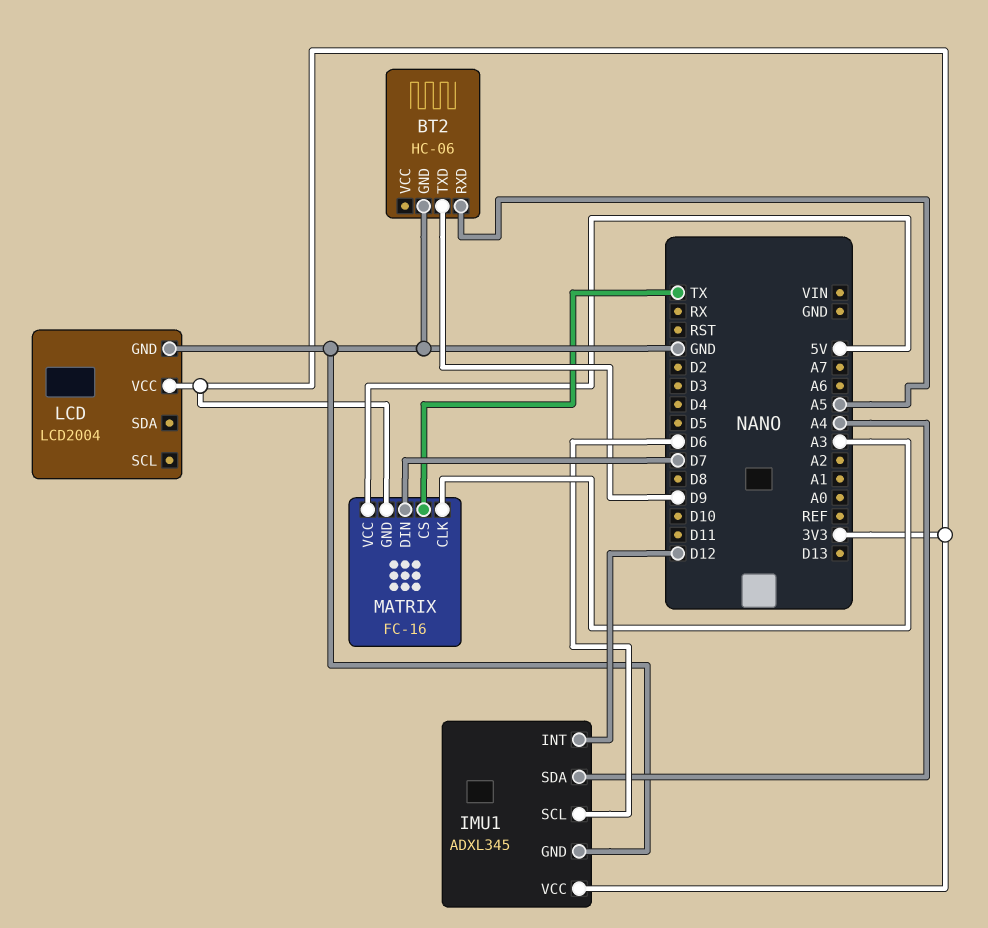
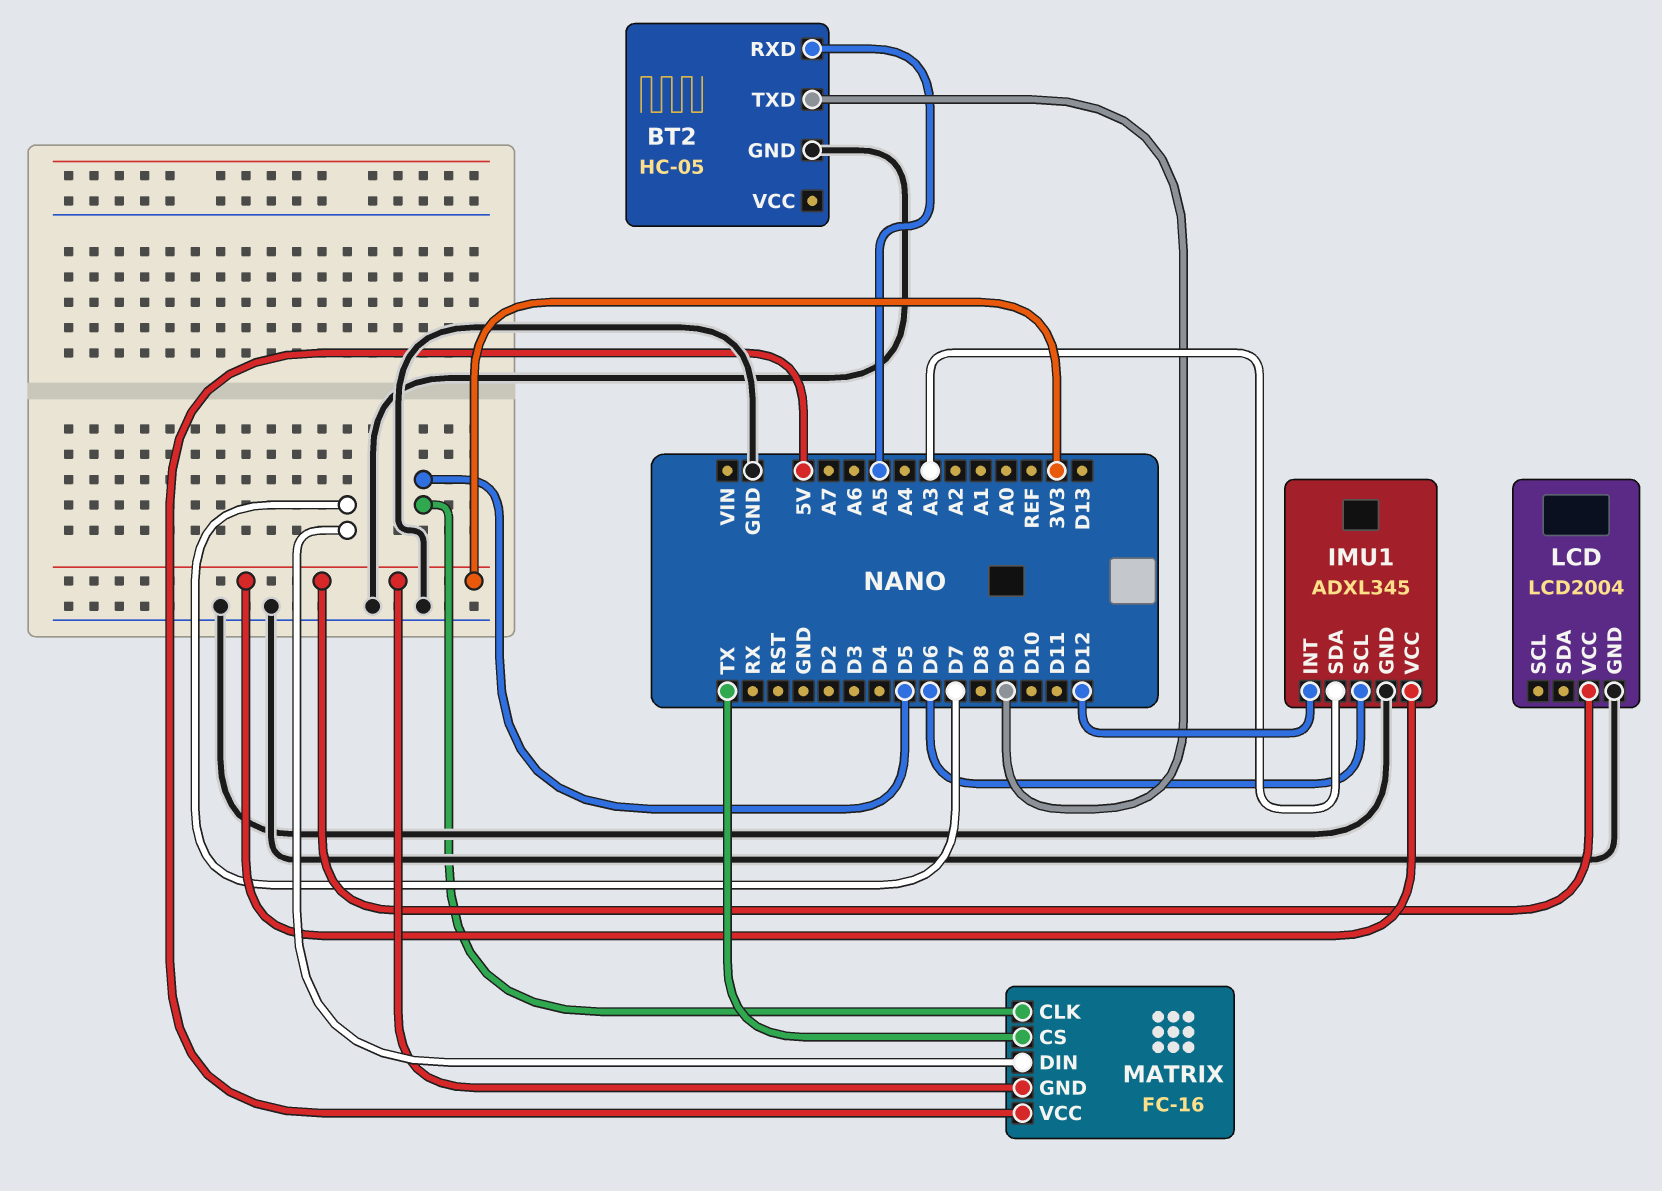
BT2: HC-06 -> HC-05
IMU1 pin SDA: A4 -> A3
MATRIX pin CLK: A3 -> D5

